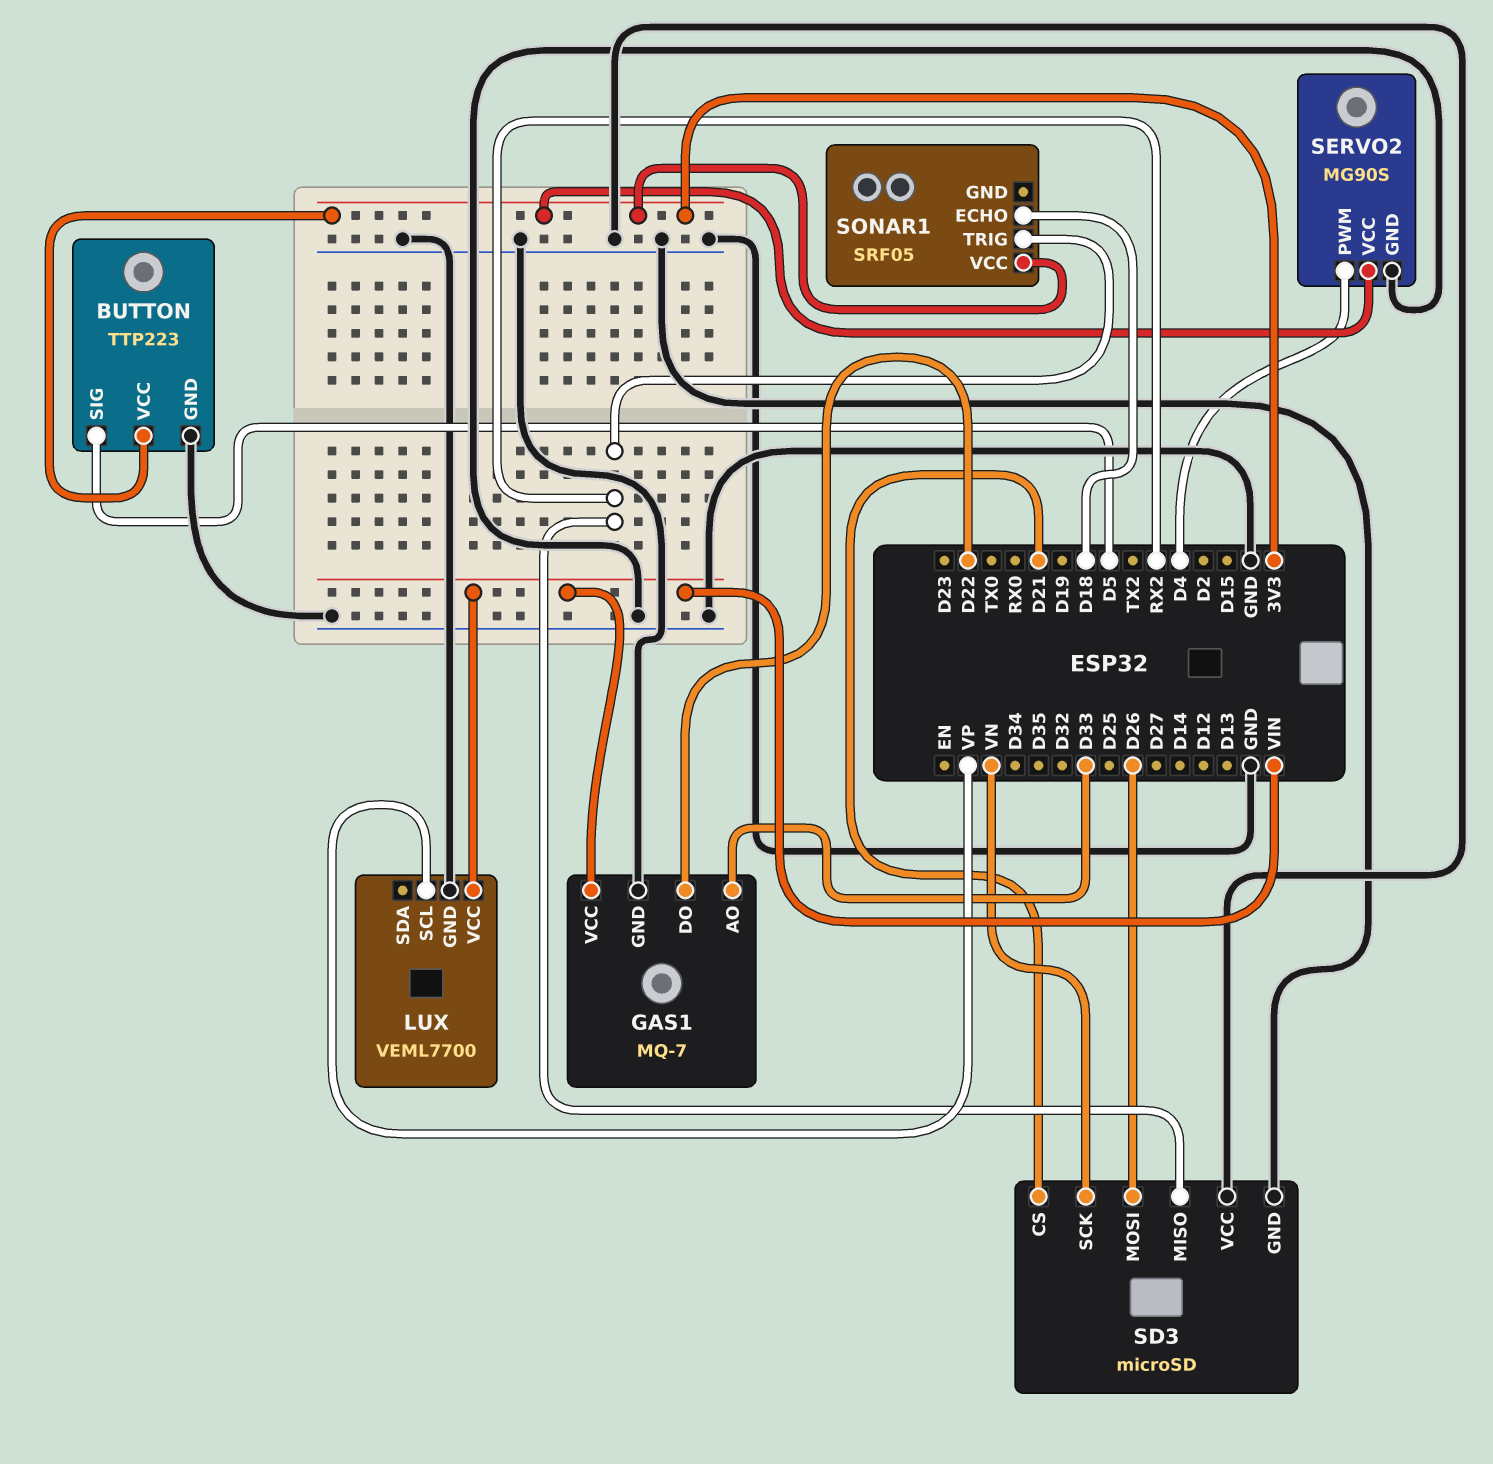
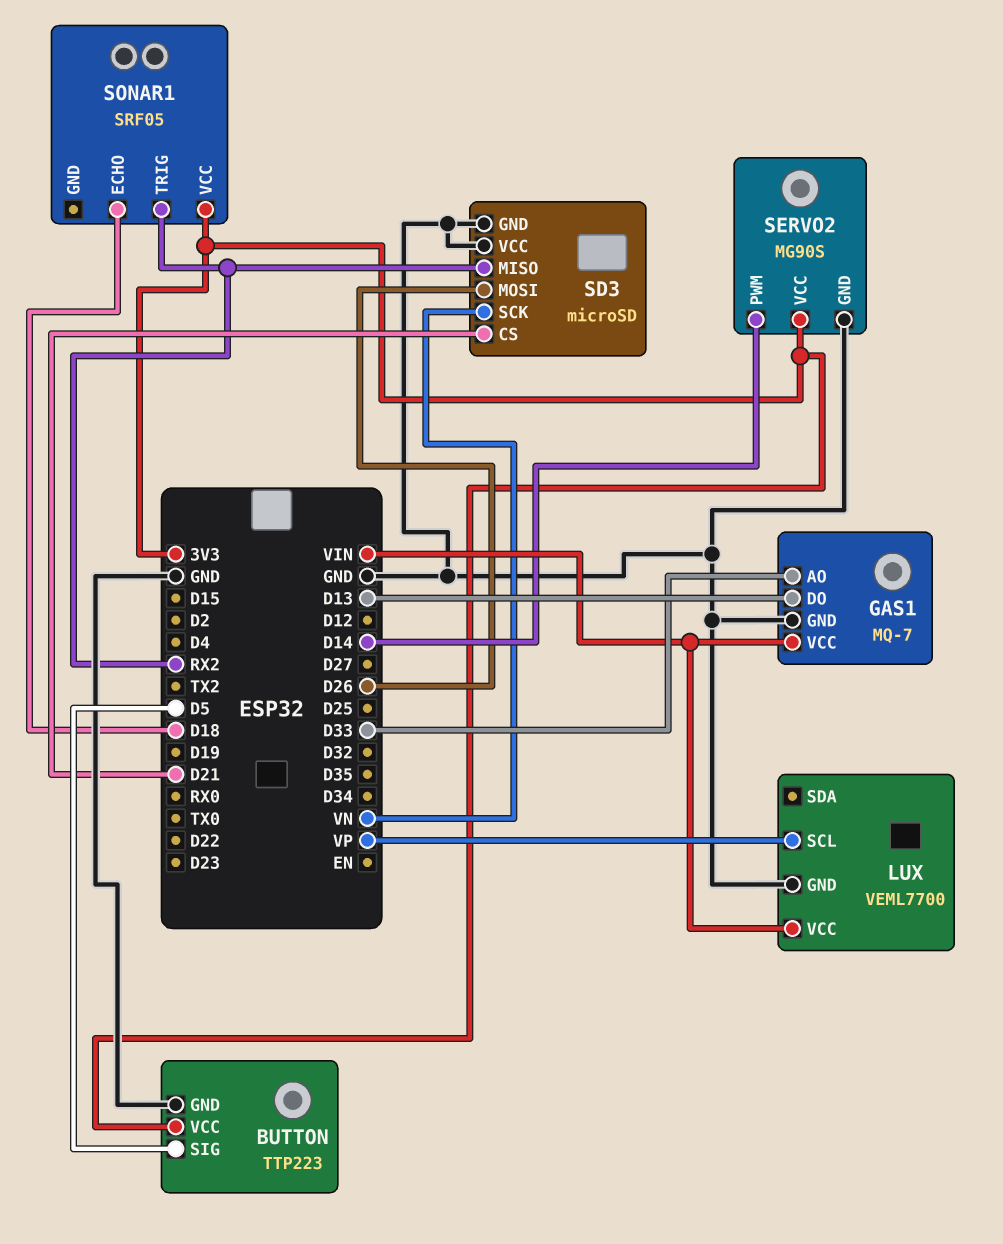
GAS1 pin DO: D22 -> D13
SERVO2 pin PWM: D4 -> D14

